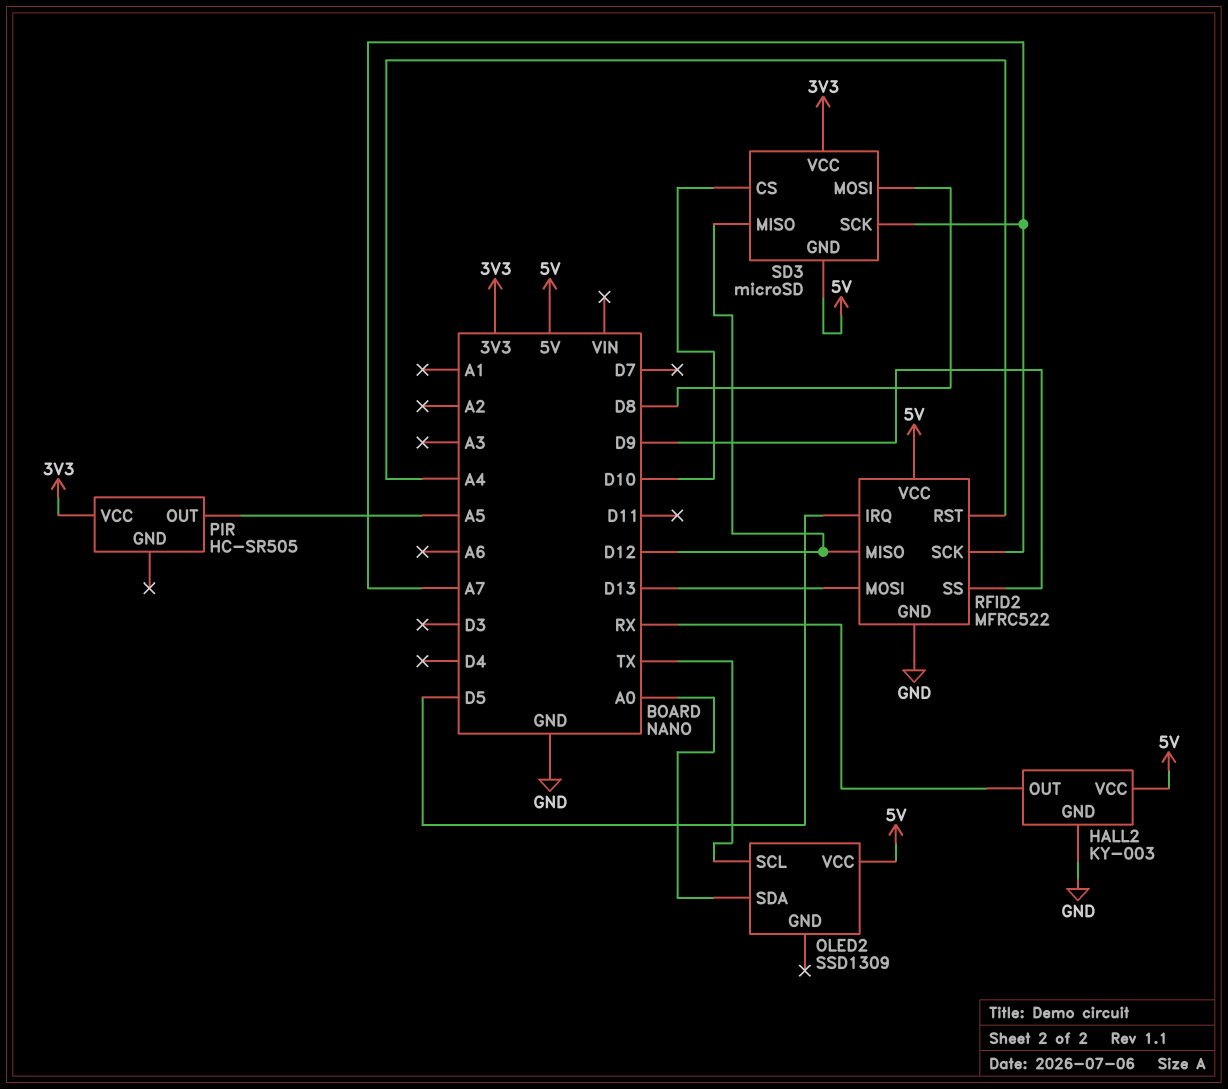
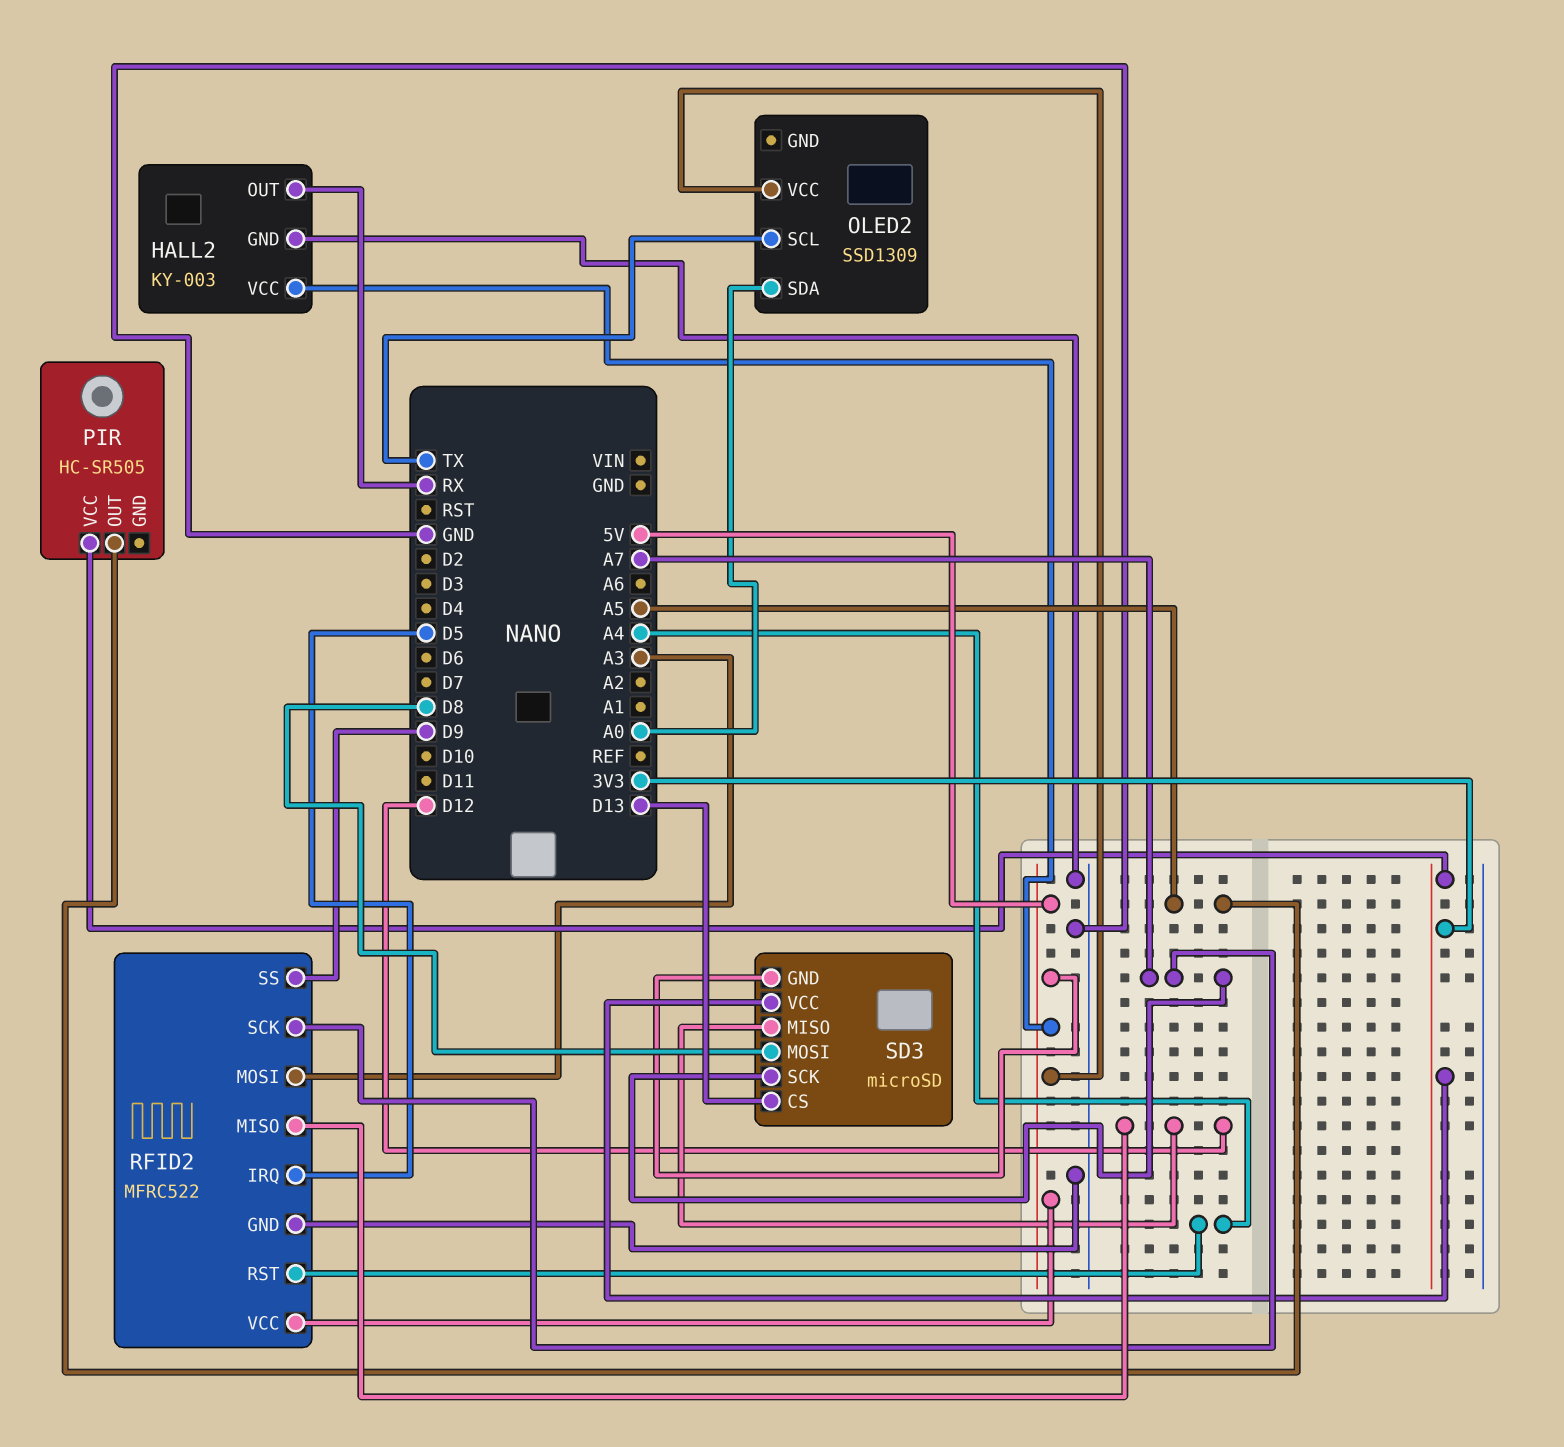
RFID2 pin MOSI: D13 -> A3
SD3 pin CS: D10 -> D13

